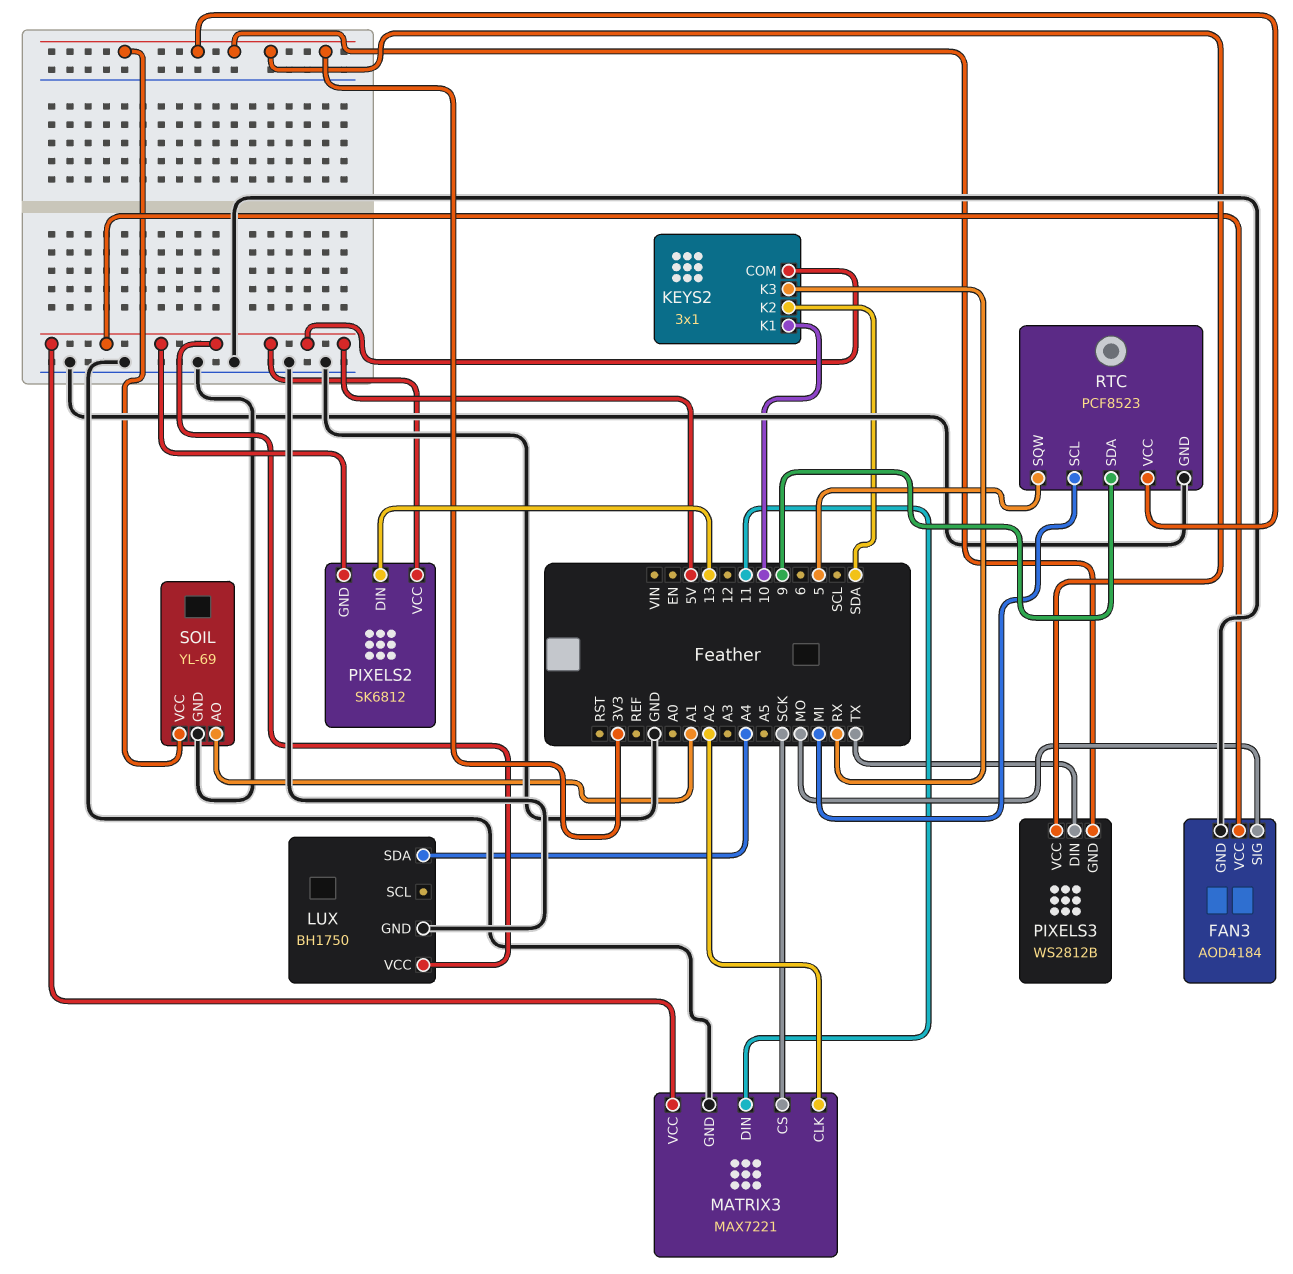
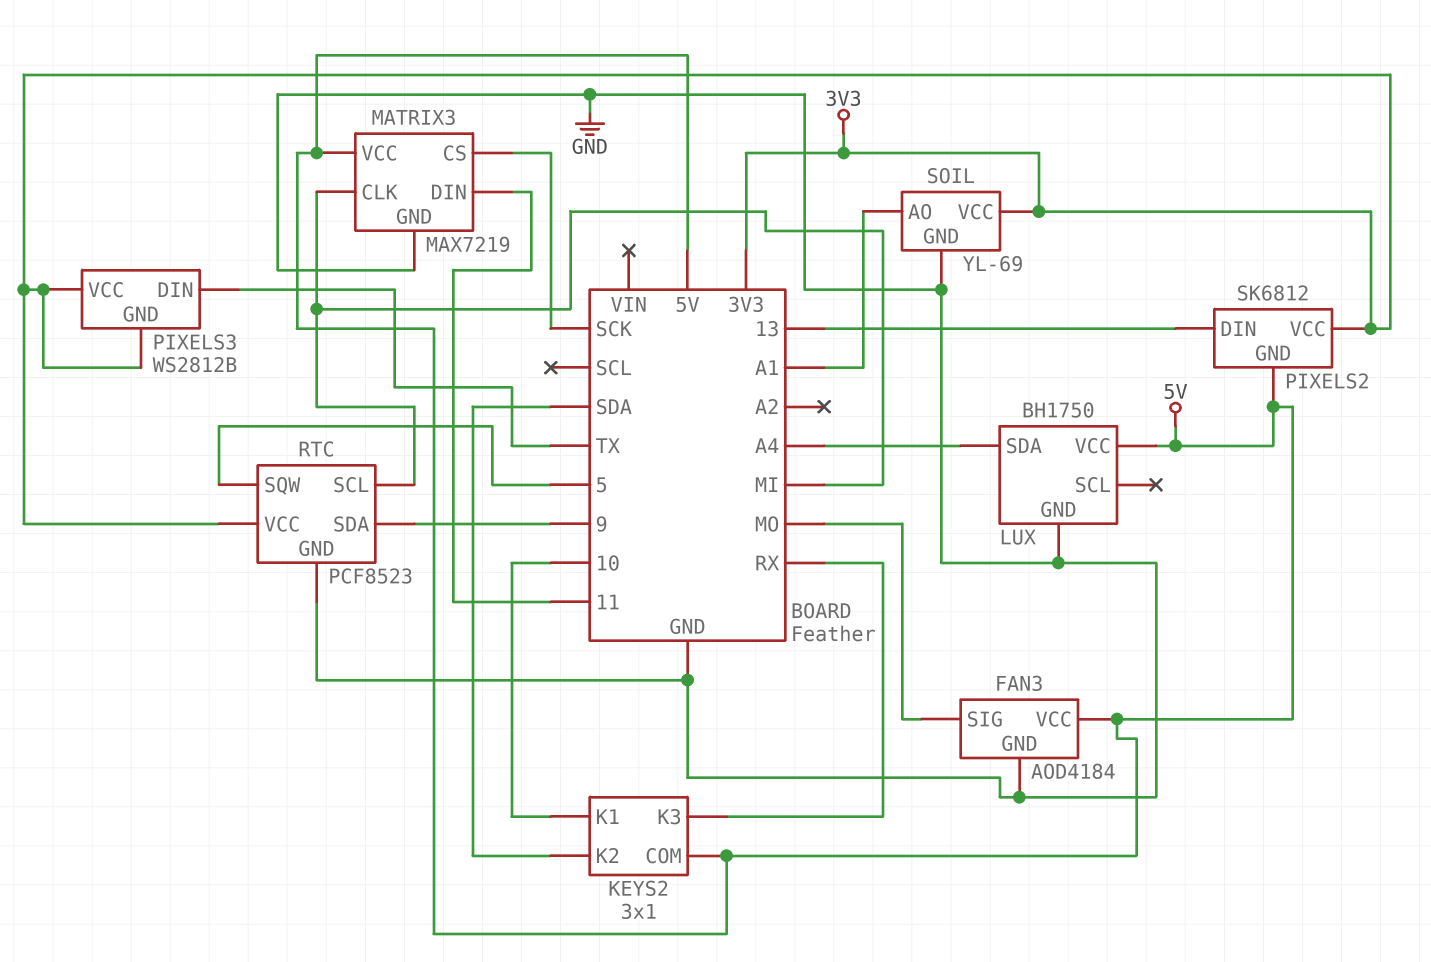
MATRIX3: MAX7221 -> MAX7219
MATRIX3 pin CLK: A2 -> MI
PIXELS2 pin VCC: 5V -> 3V3

